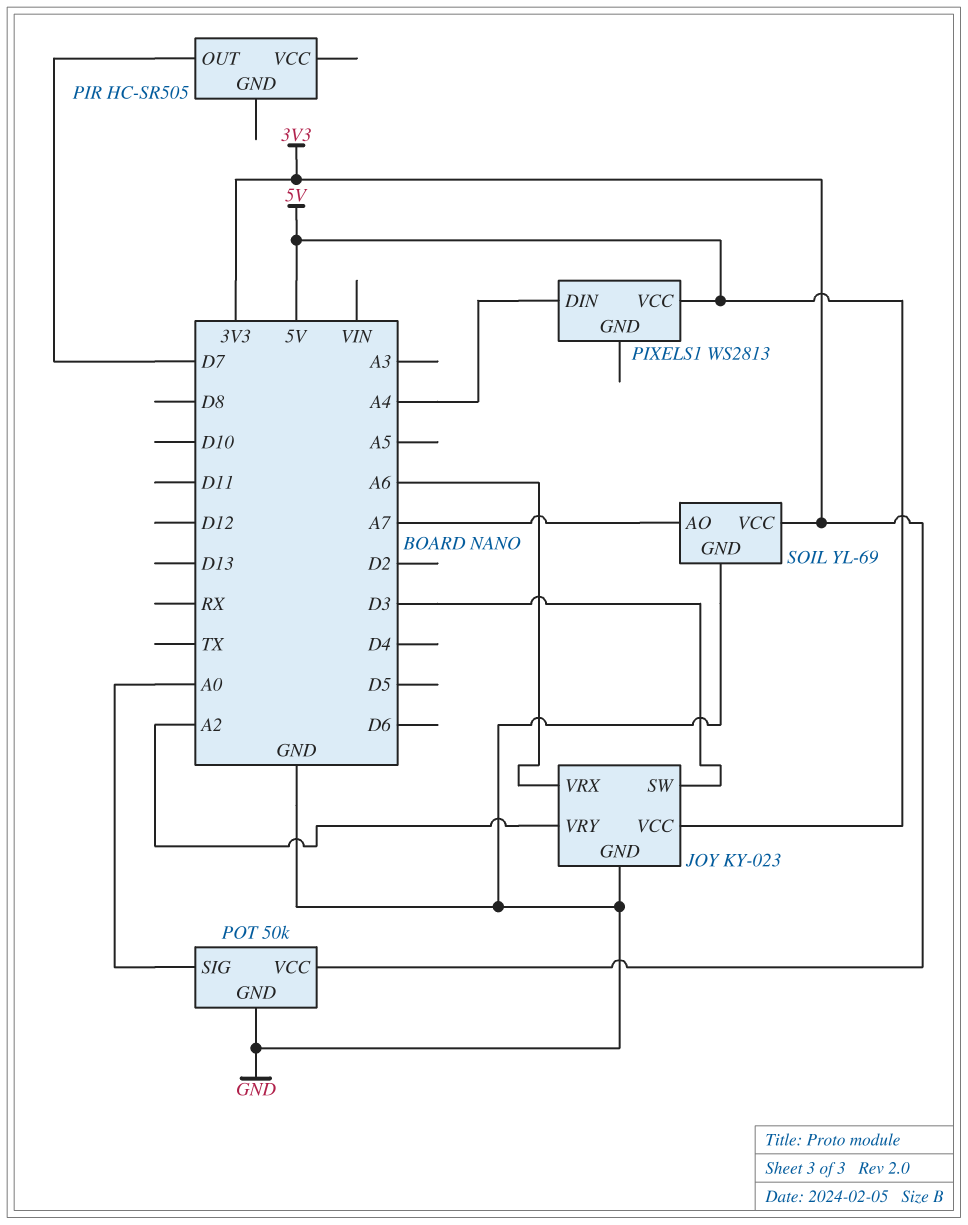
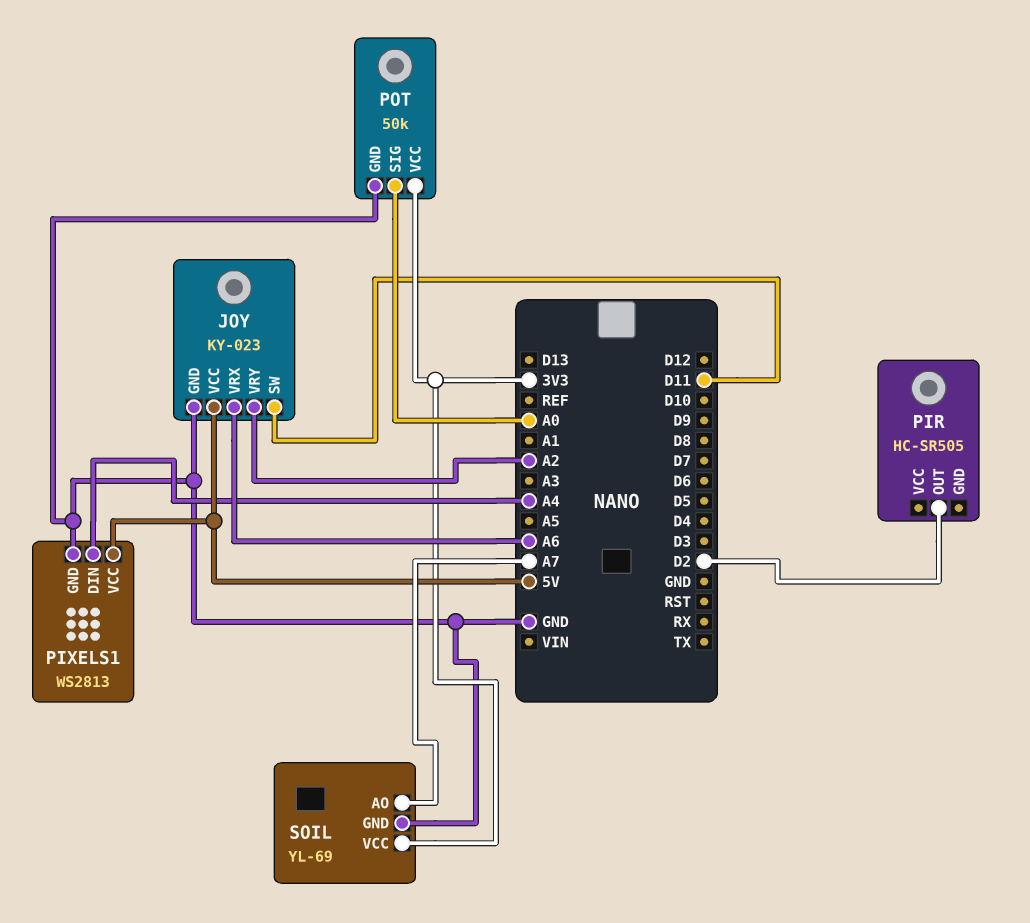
JOY pin SW: D3 -> D11
PIR pin OUT: D7 -> D2
PIXELS1 pin GND: none -> GND

